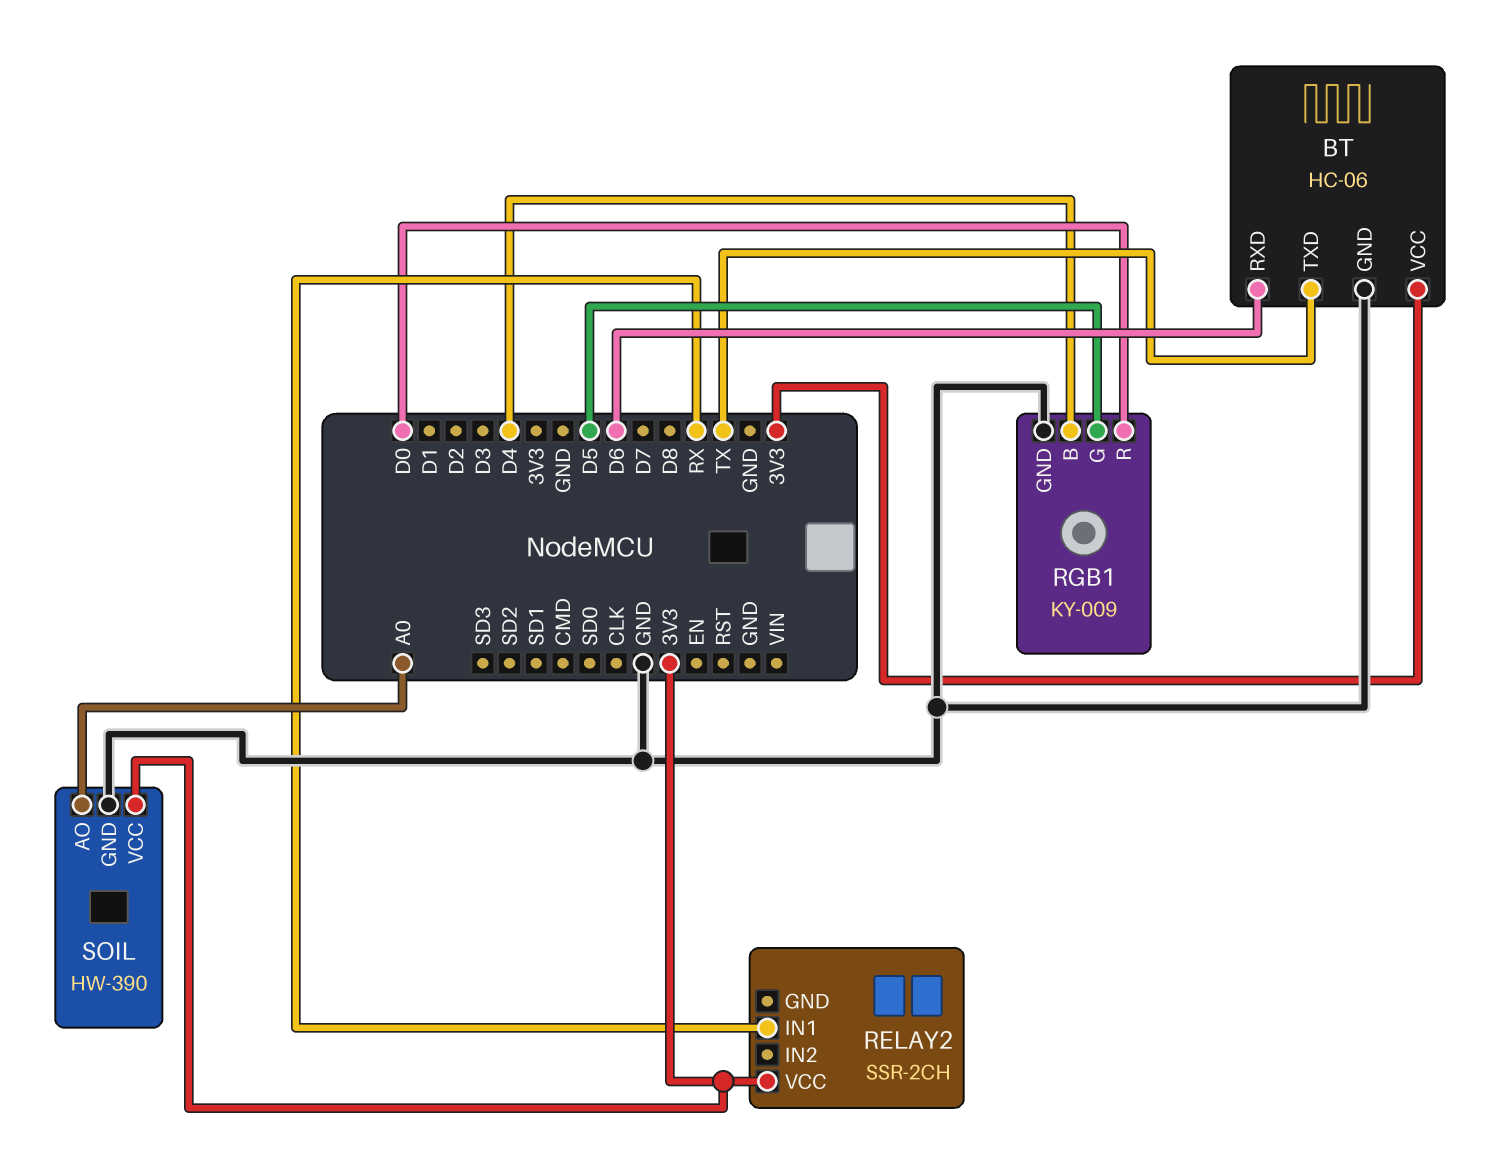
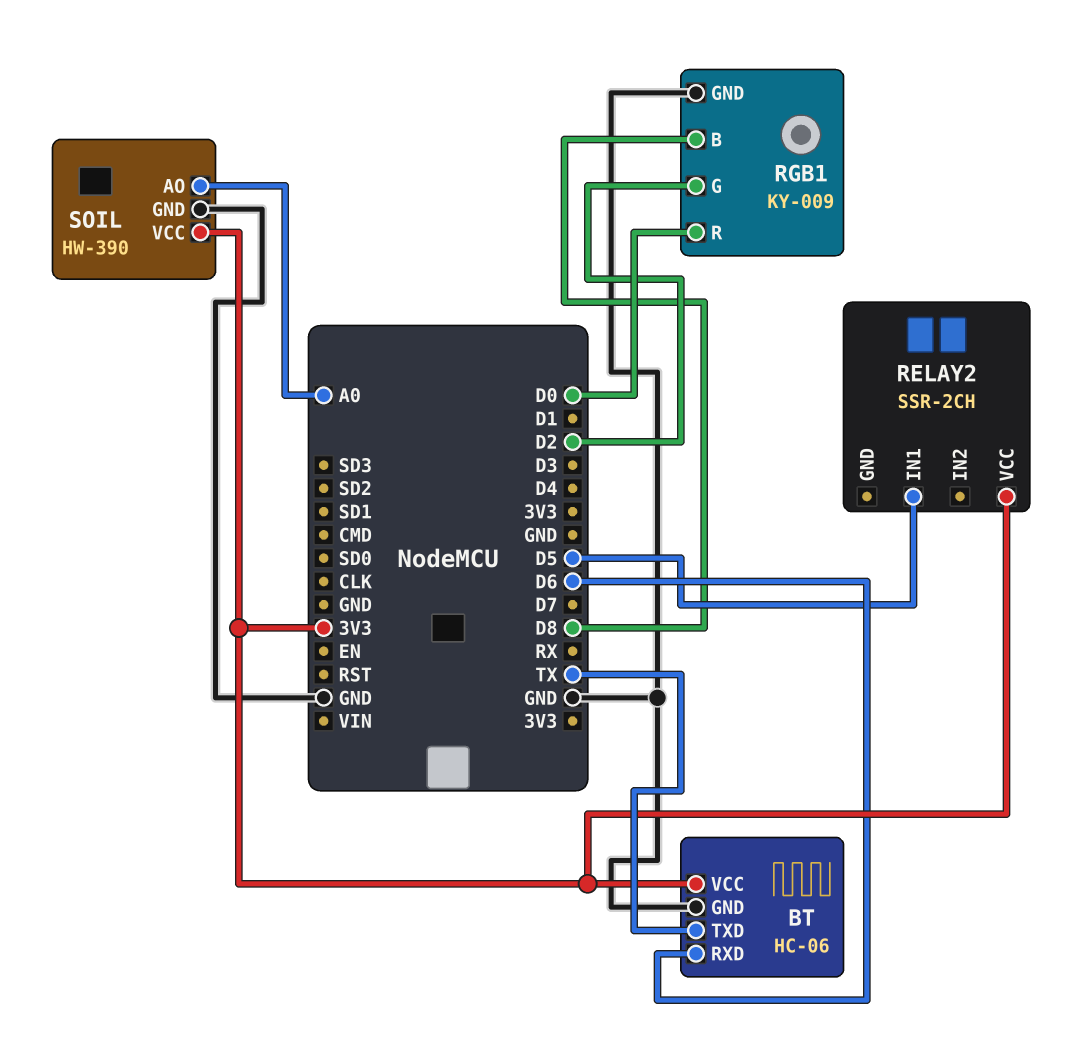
RELAY2 pin IN1: RX -> D5
RGB1 pin B: D4 -> D8
RGB1 pin G: D5 -> D2

